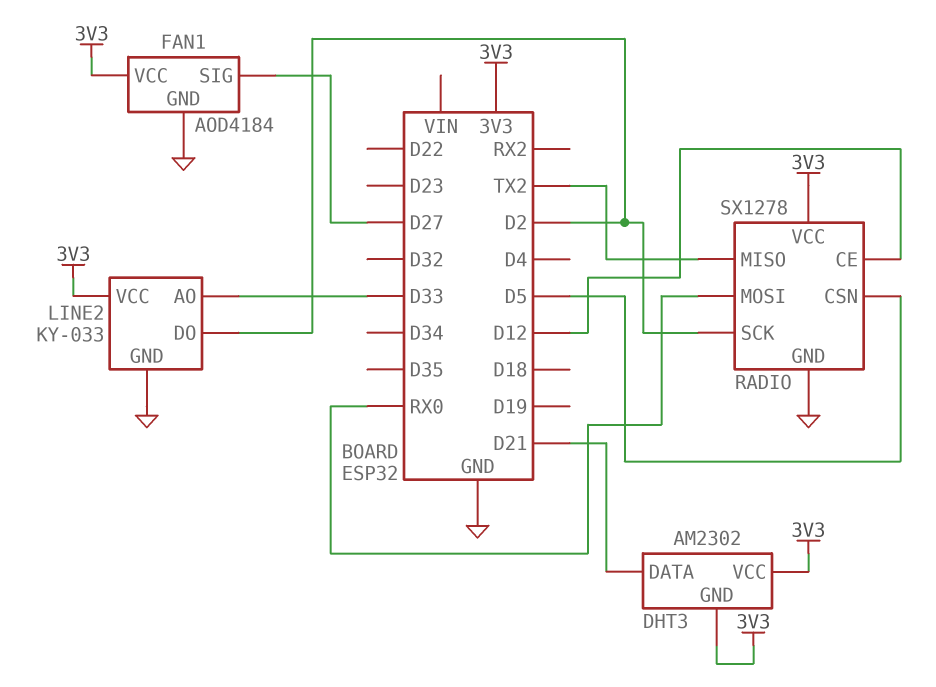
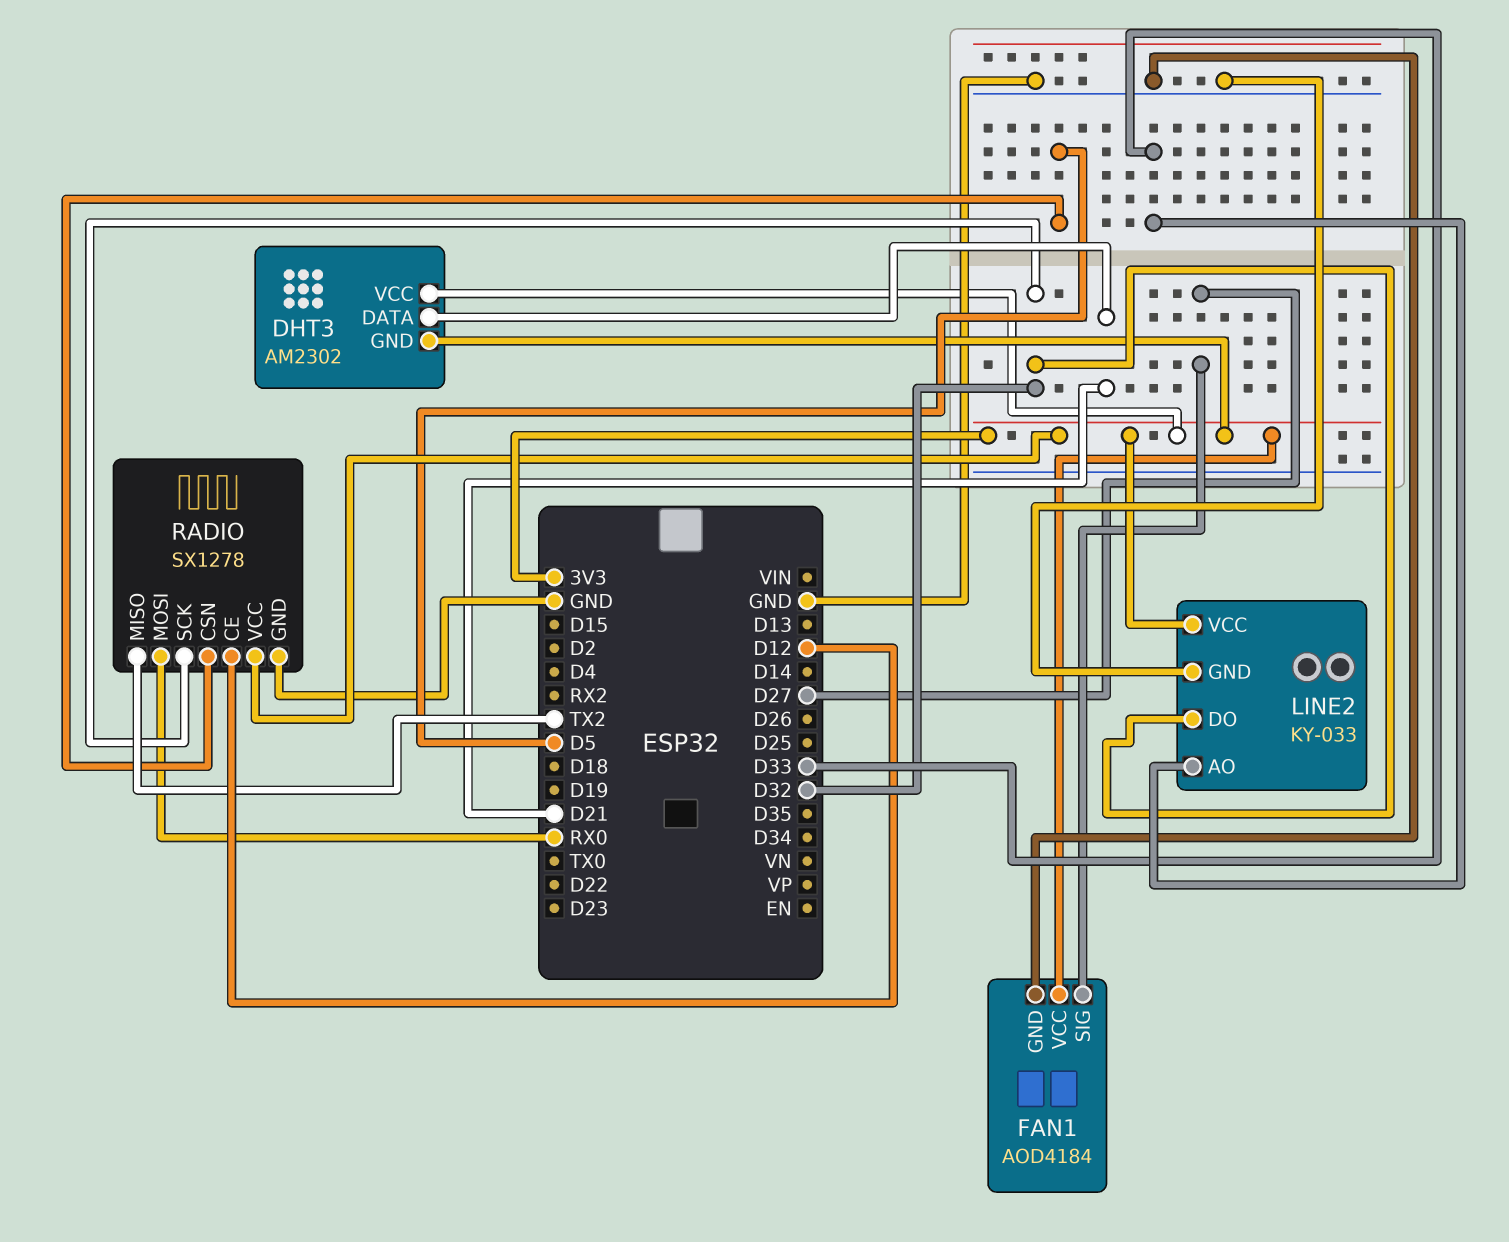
LINE2 pin DO: D2 -> D32
RADIO pin SCK: D2 -> D32

